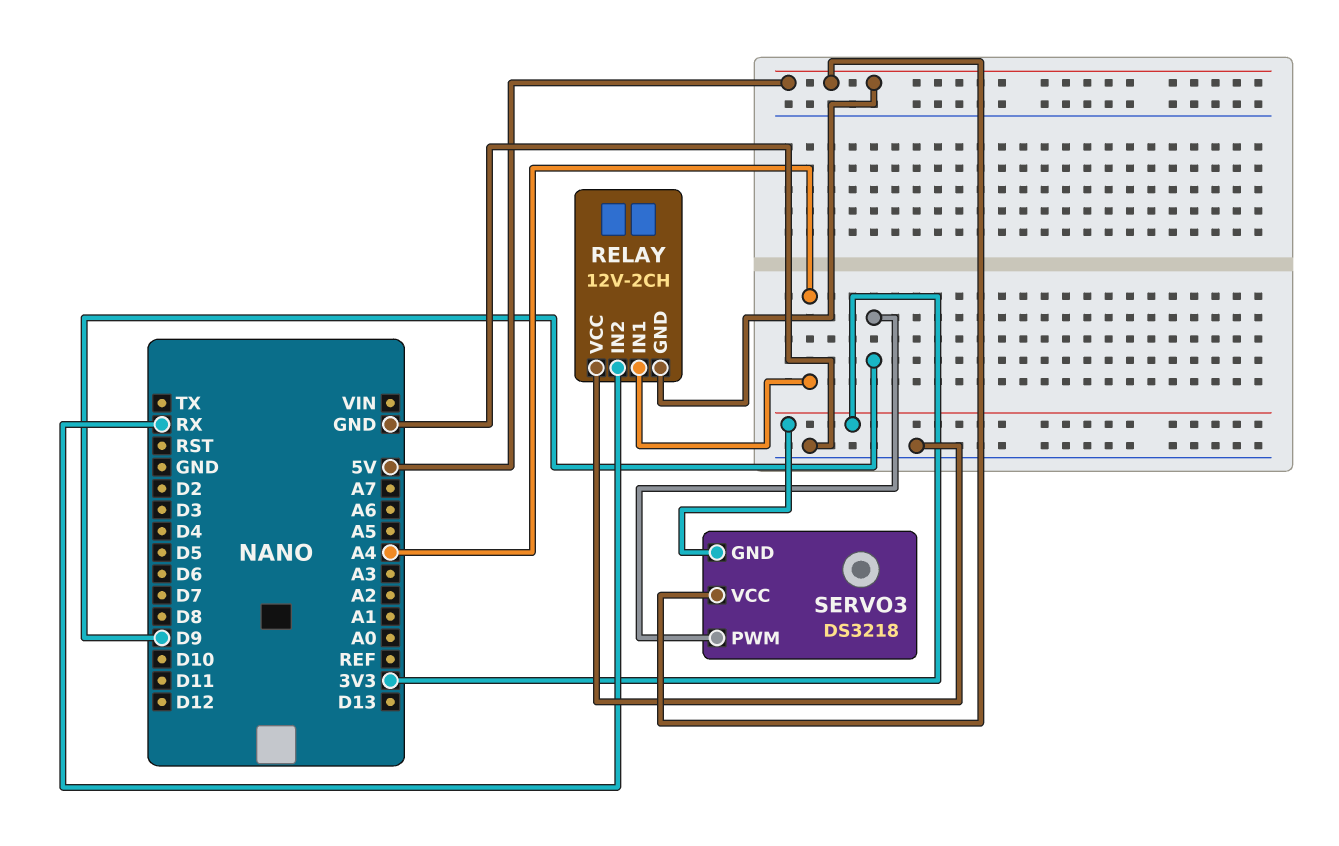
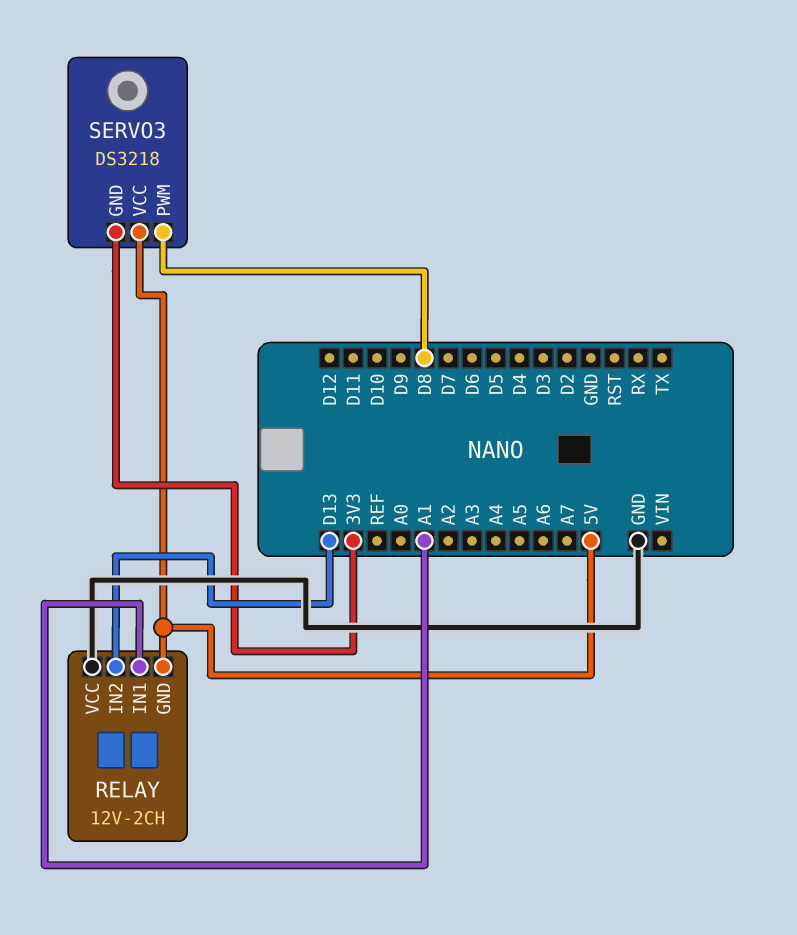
RELAY pin IN1: A4 -> A1
RELAY pin IN2: RX -> D13
SERVO3 pin PWM: D9 -> D8

